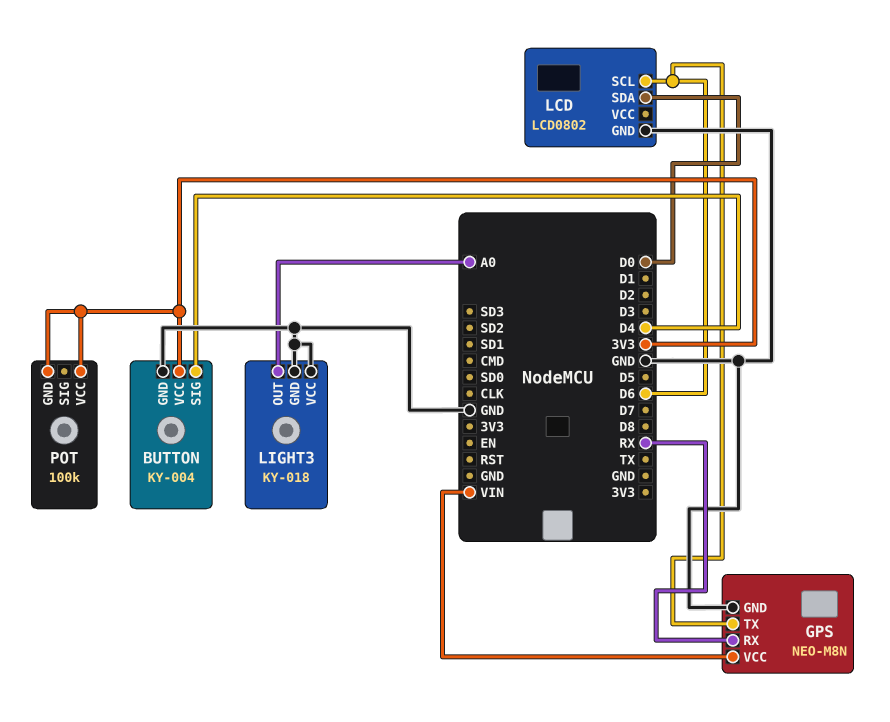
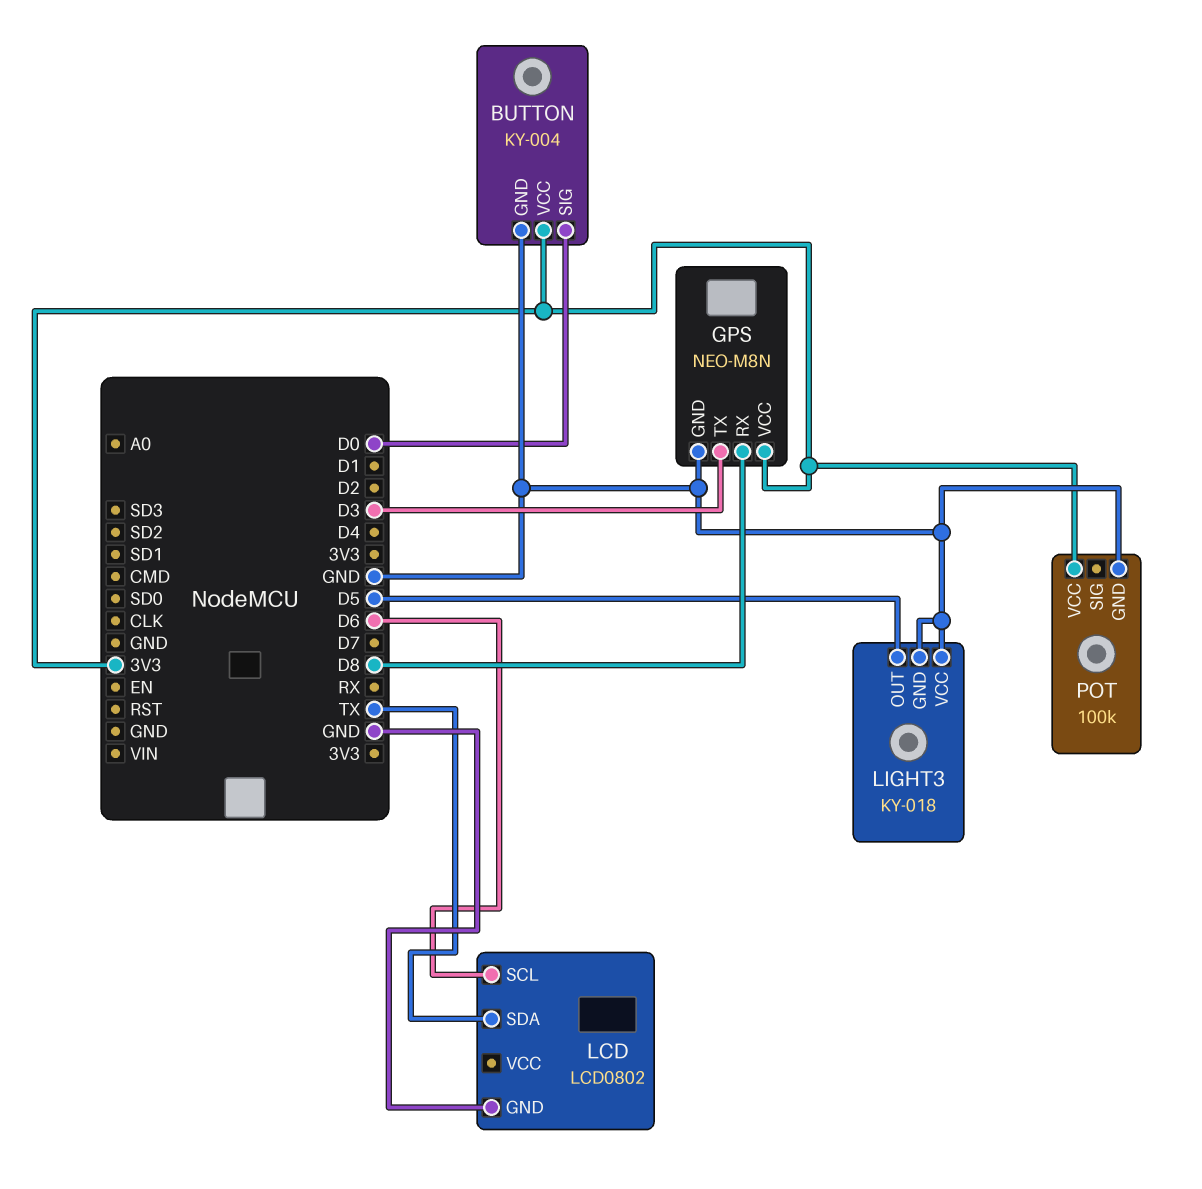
BUTTON pin SIG: D4 -> D0
GPS pin RX: RX -> D8
GPS pin TX: D6 -> D3
GPS pin VCC: VIN -> 3V3
LCD pin SDA: D0 -> TX
LIGHT3 pin OUT: A0 -> D5
POT pin GND: 3V3 -> GND

